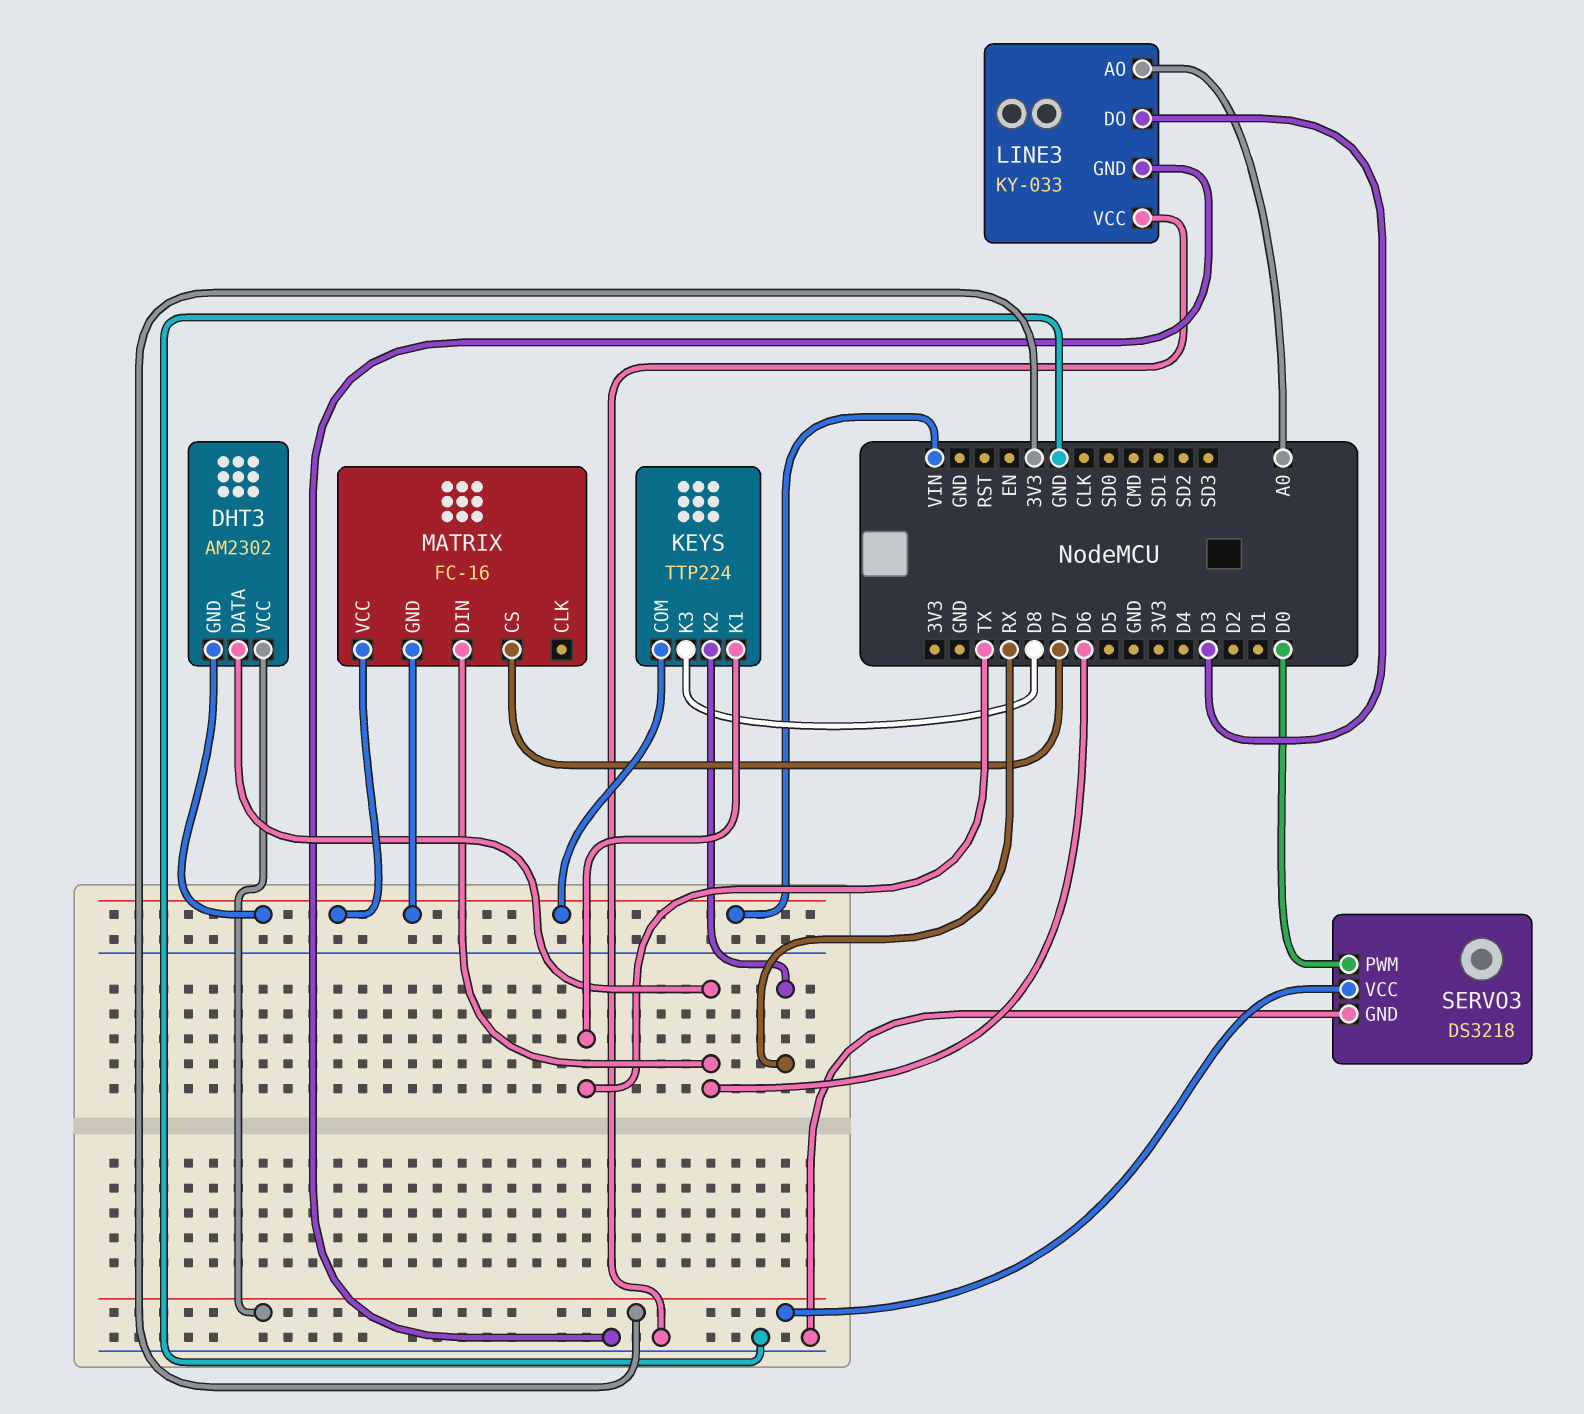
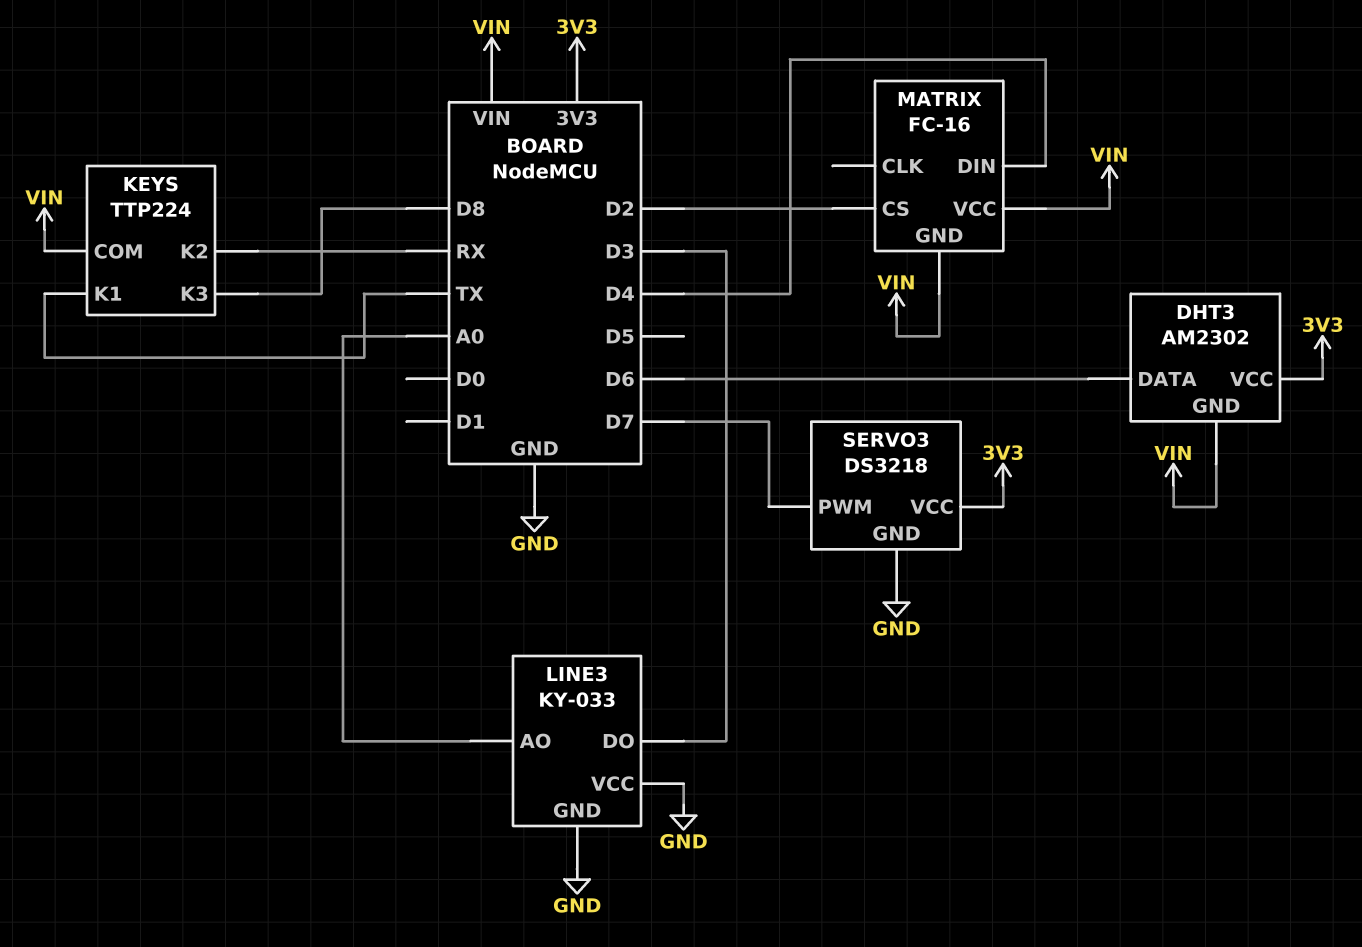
MATRIX pin CS: D7 -> D2
MATRIX pin DIN: D6 -> D4
SERVO3 pin PWM: D0 -> D7

